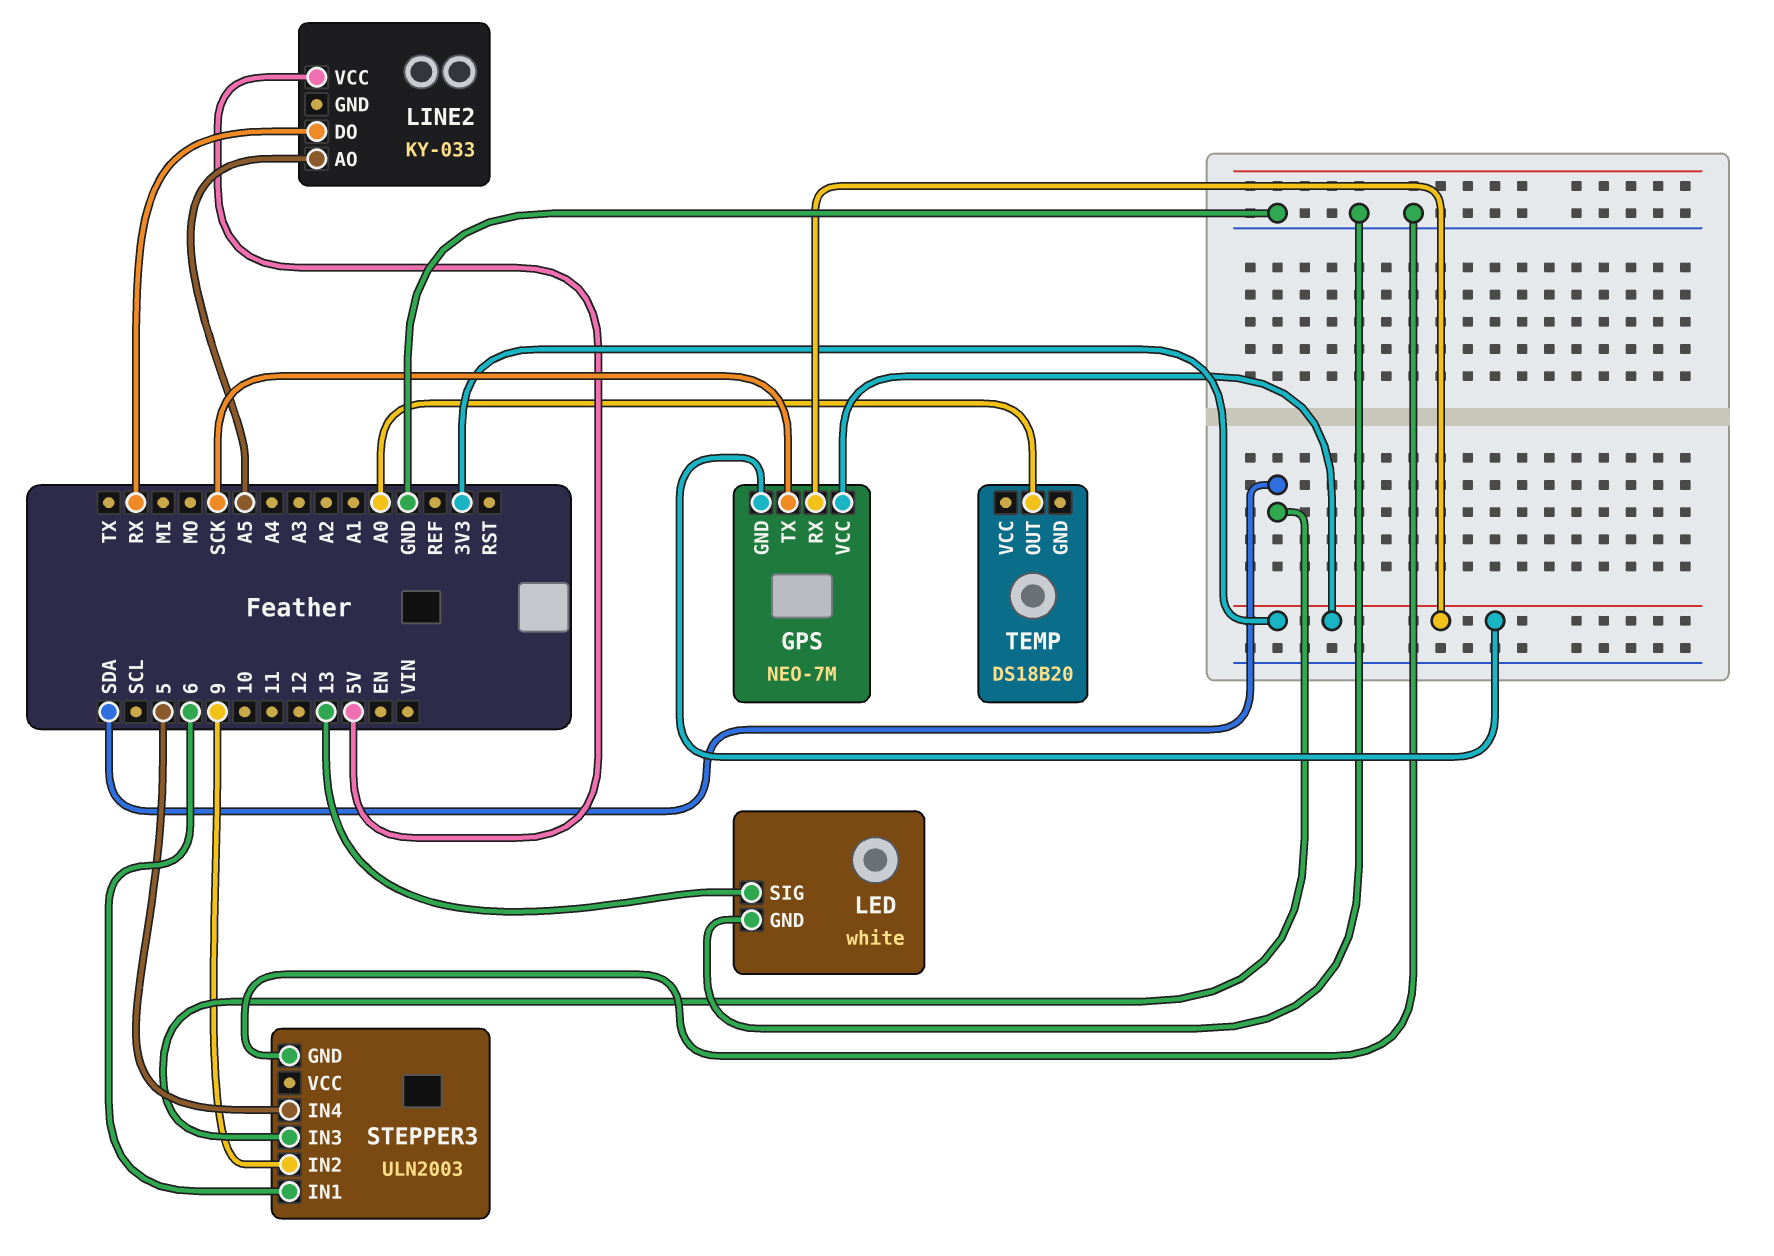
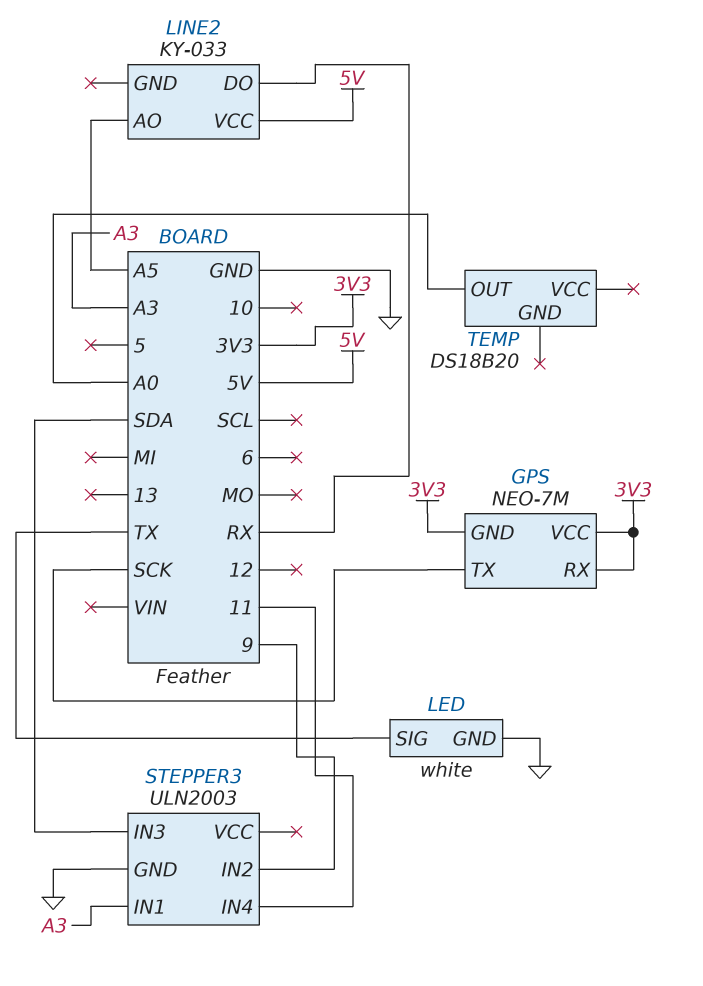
LED pin SIG: 13 -> TX
STEPPER3 pin IN1: 6 -> A3
STEPPER3 pin IN4: 5 -> 11

